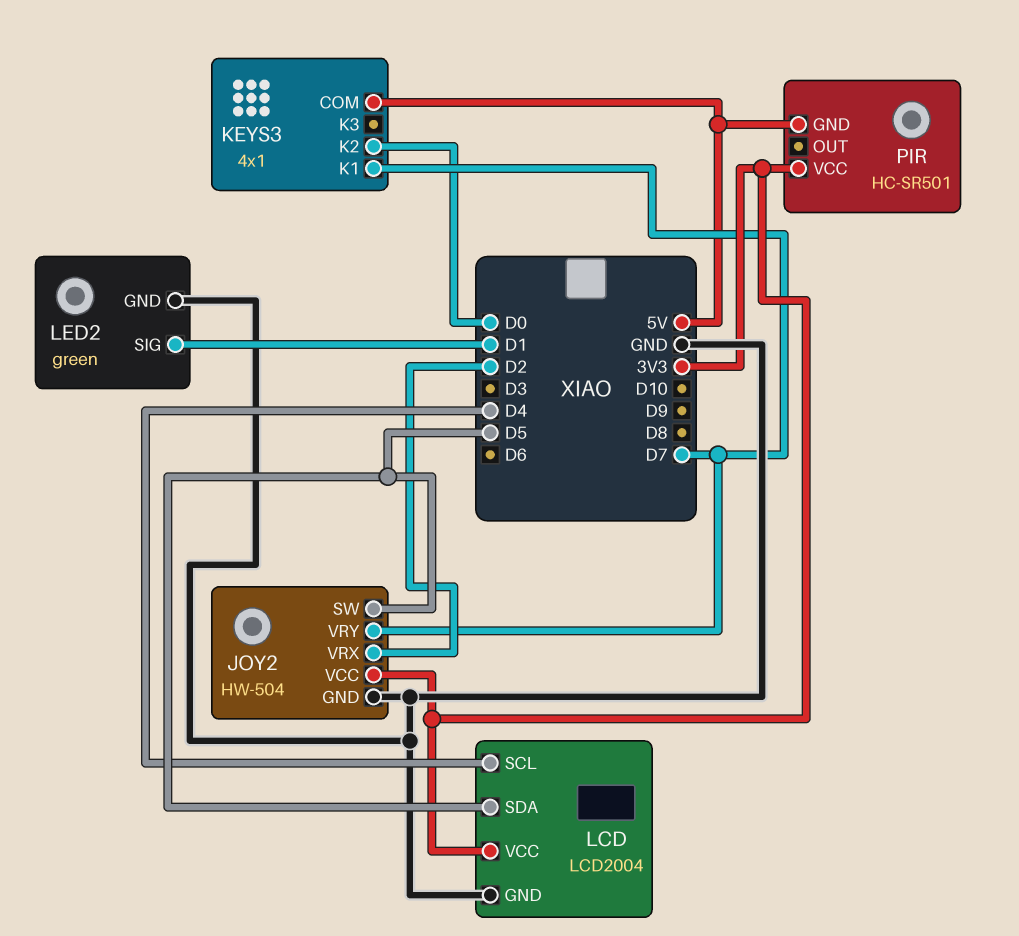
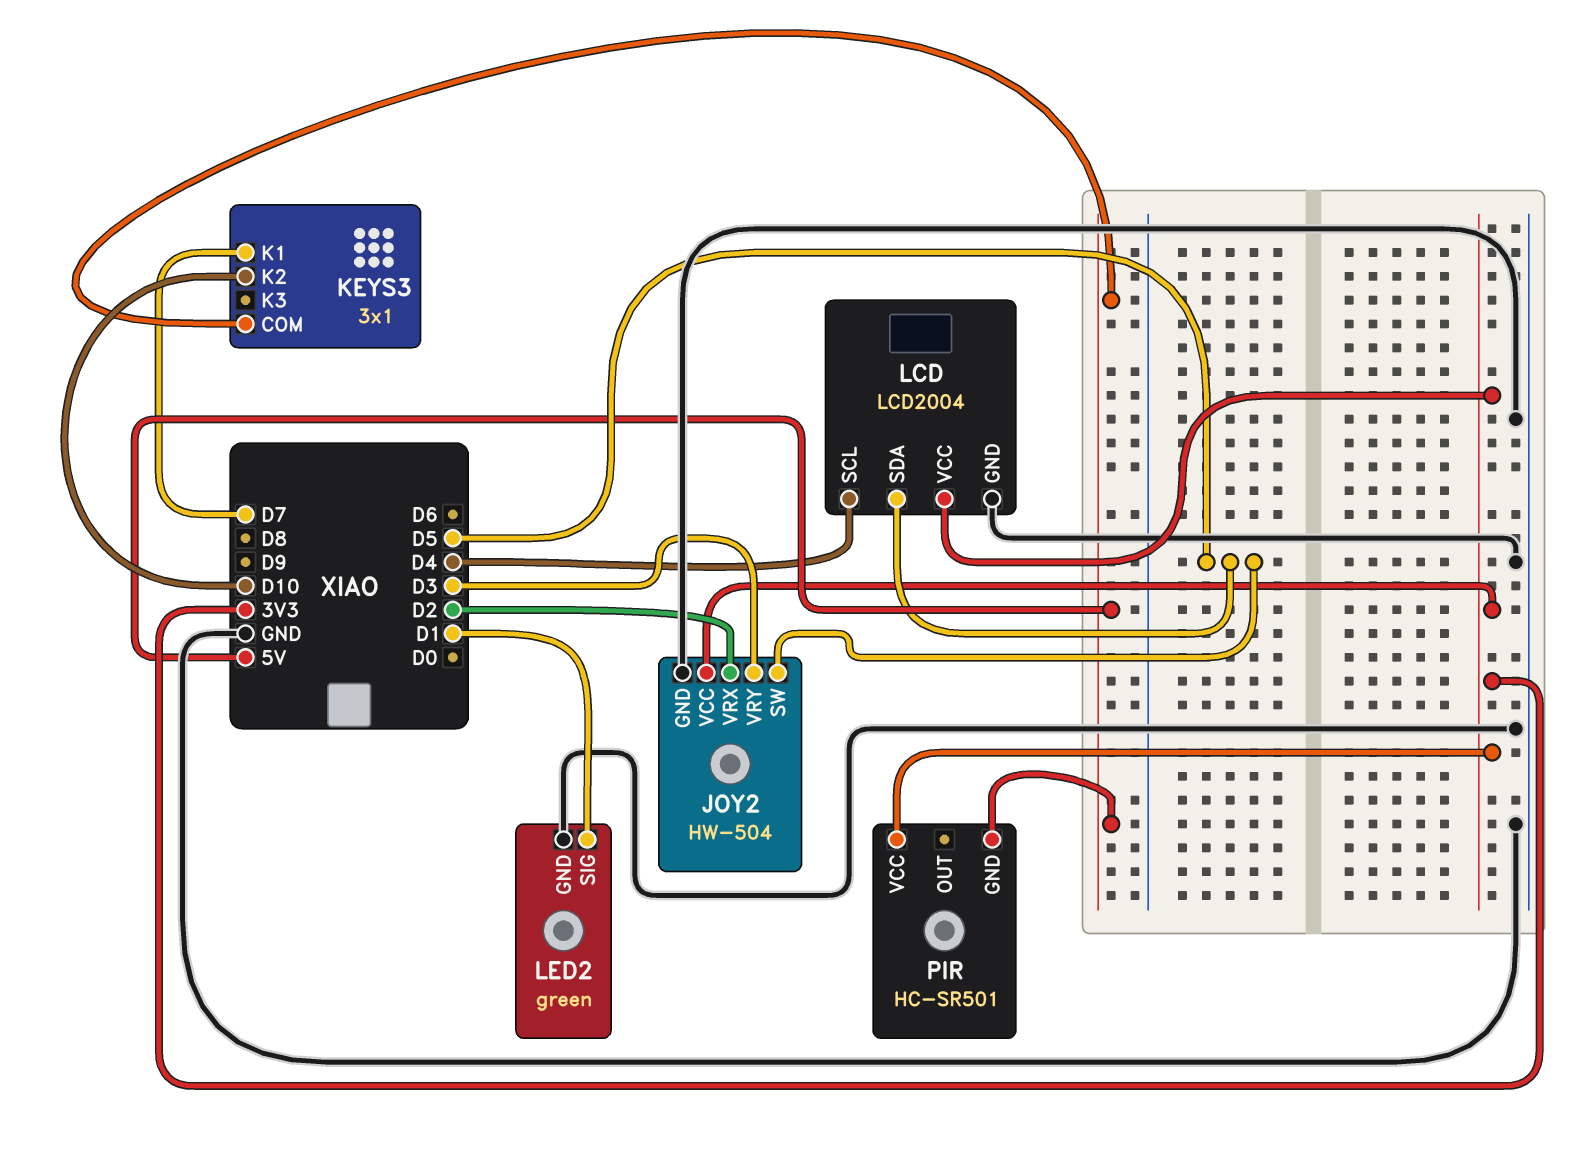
JOY2 pin VRY: D7 -> D3
KEYS3: 4x1 -> 3x1
KEYS3 pin K2: D0 -> D10

